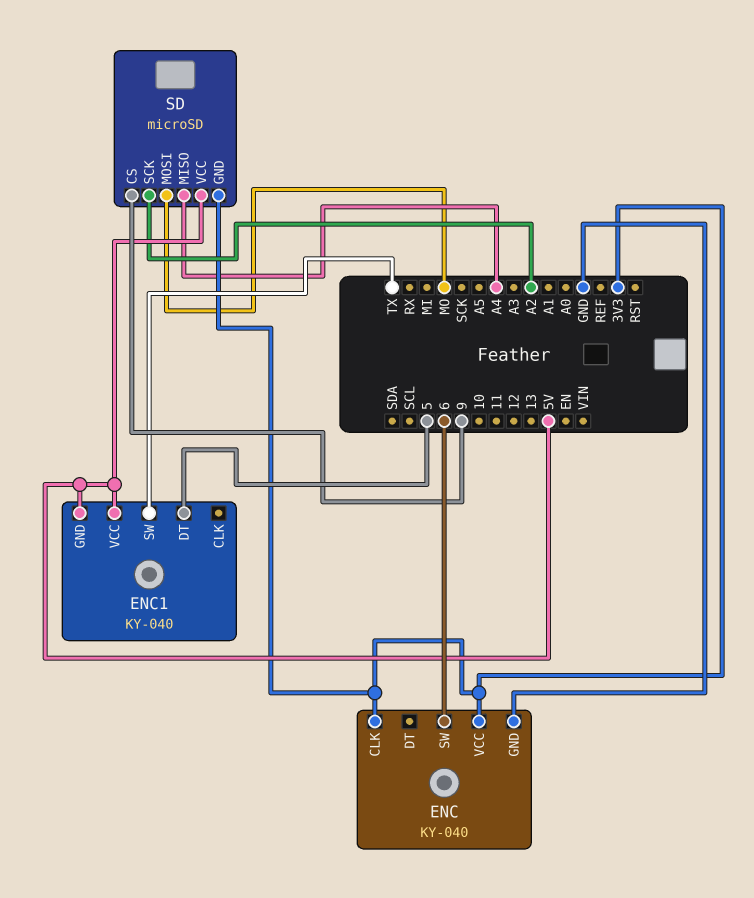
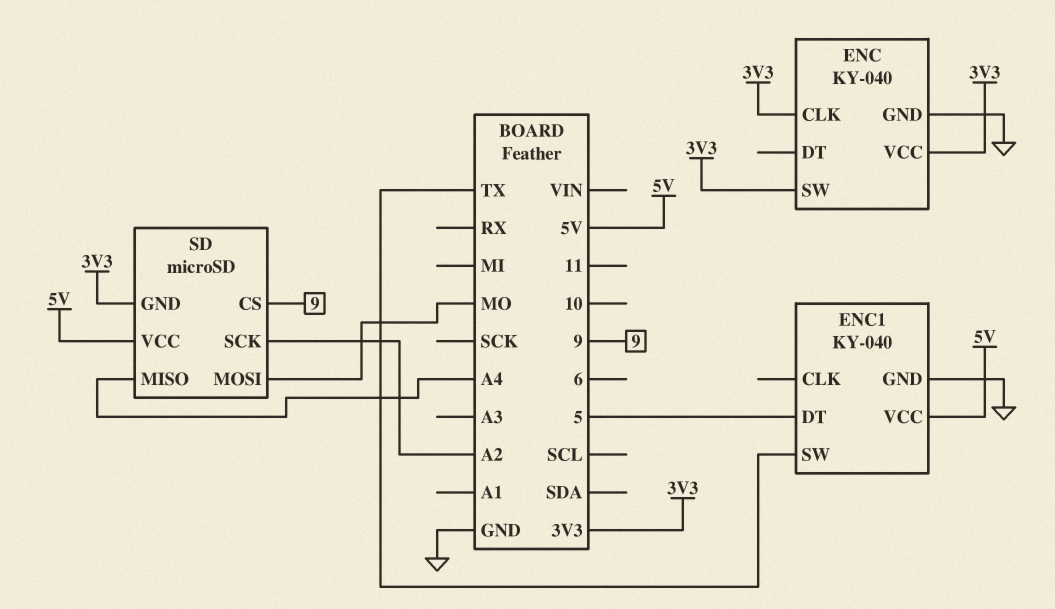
ENC pin SW: 6 -> 3V3
ENC1 pin GND: 5V -> GND

